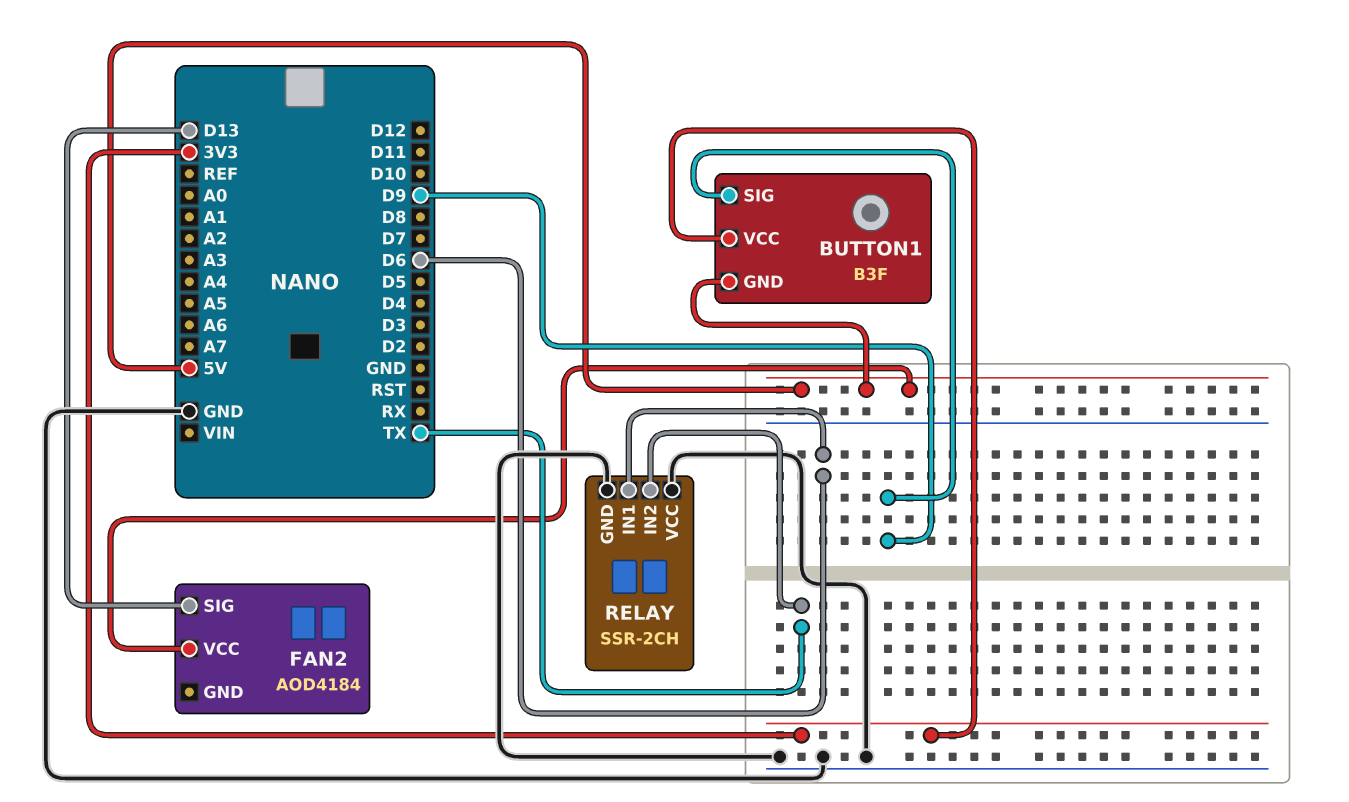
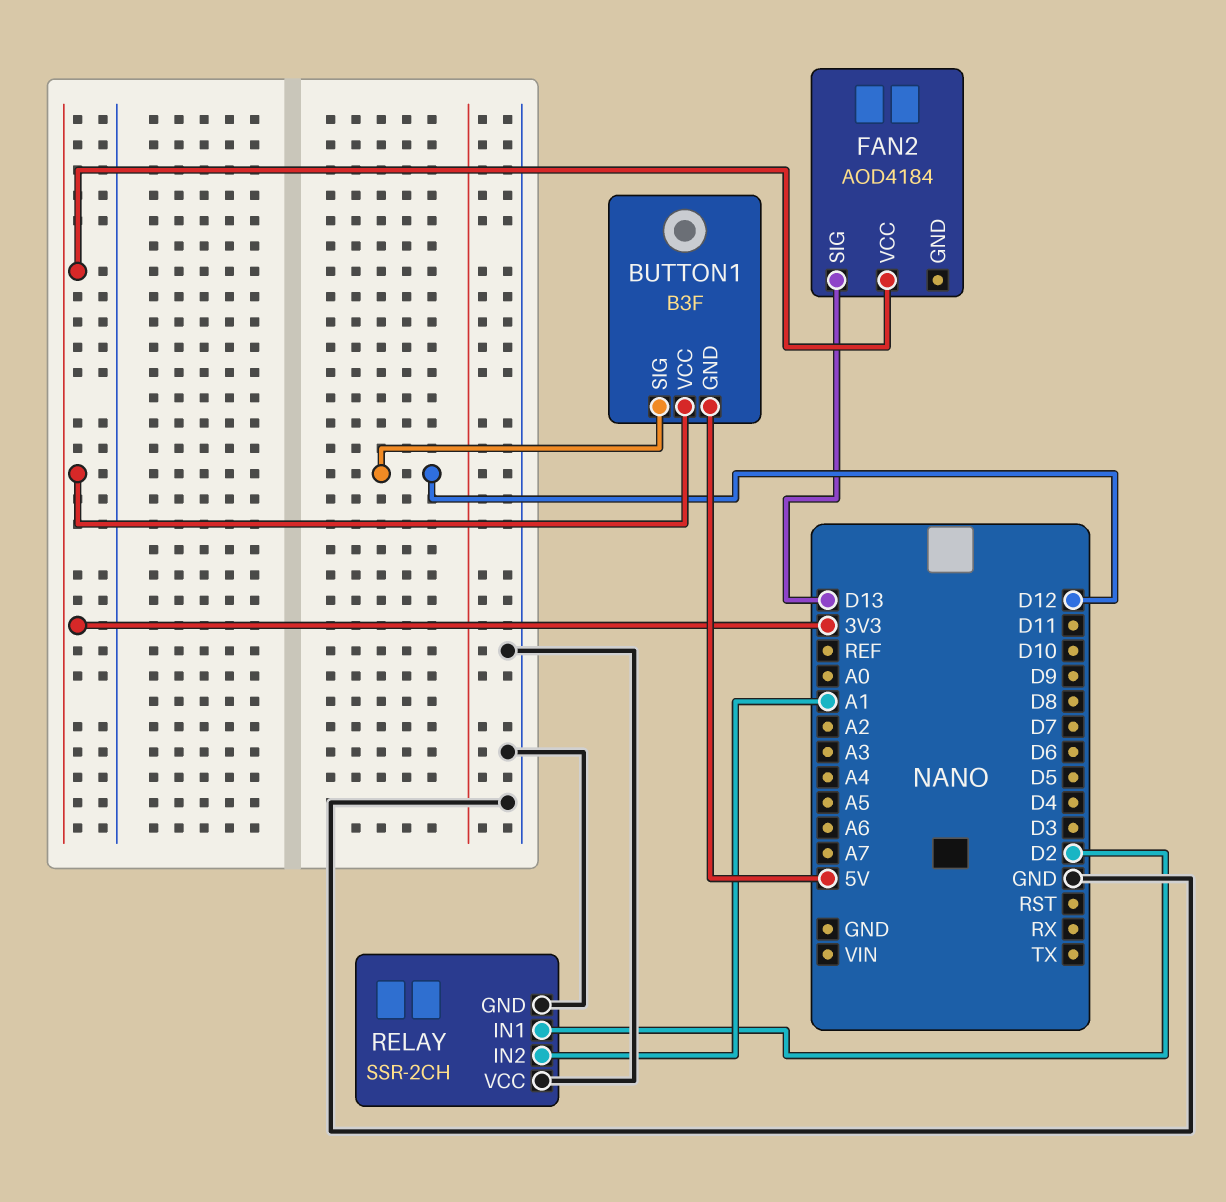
BUTTON1 pin SIG: D9 -> D12
FAN2 pin VCC: 5V -> 3V3
RELAY pin IN1: D6 -> D2
RELAY pin IN2: TX -> A1

